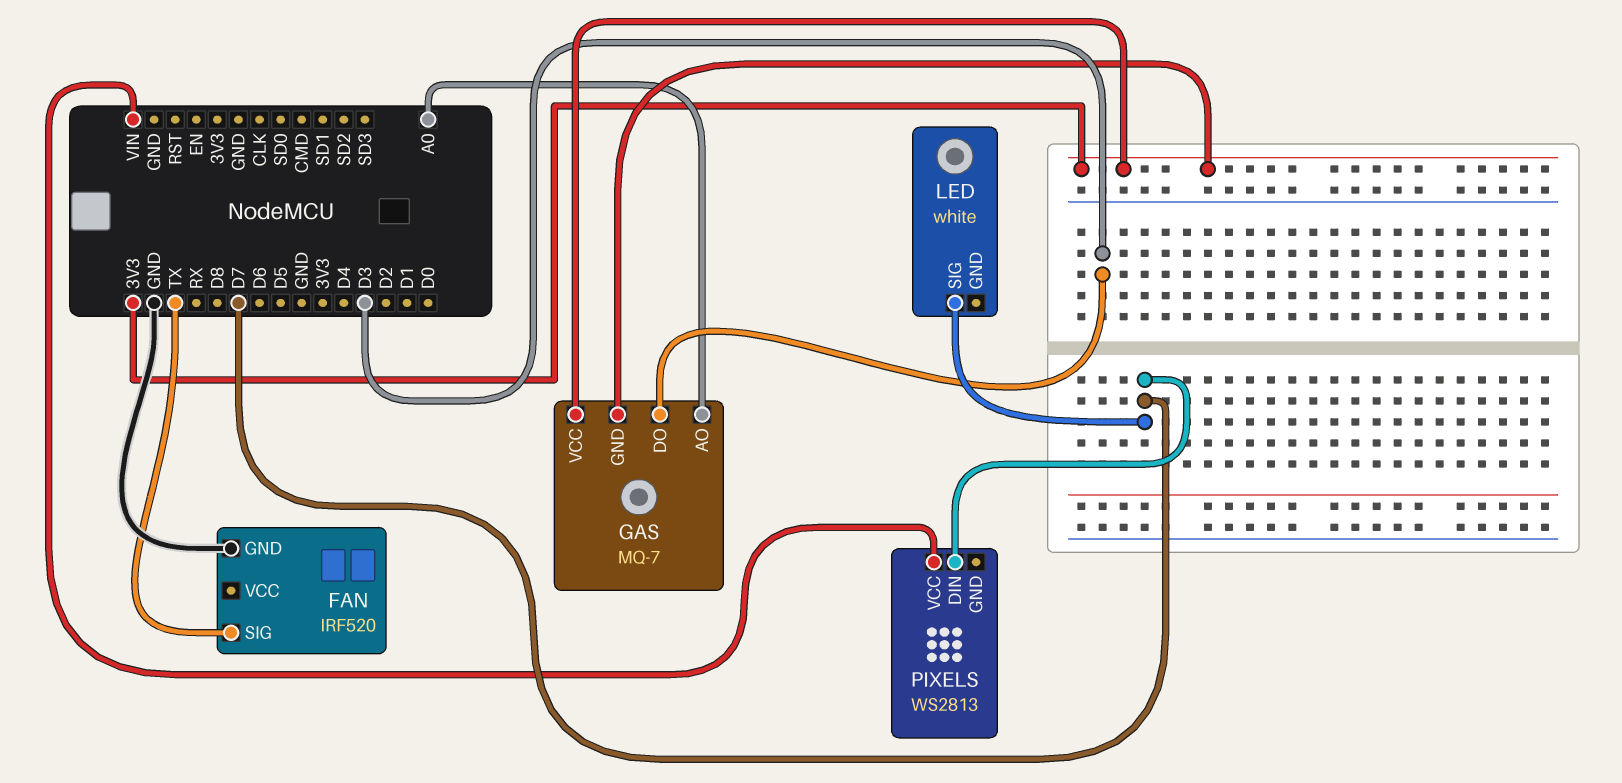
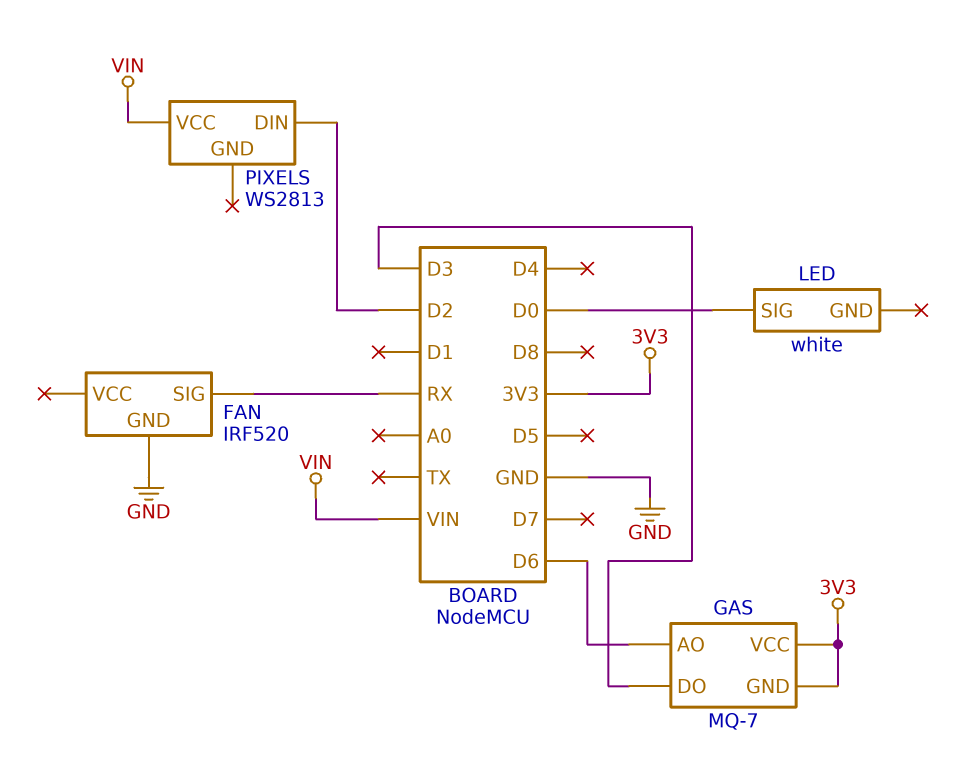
FAN pin SIG: TX -> RX
GAS pin AO: A0 -> D6
LED pin SIG: D7 -> D0
PIXELS pin DIN: D7 -> D2

